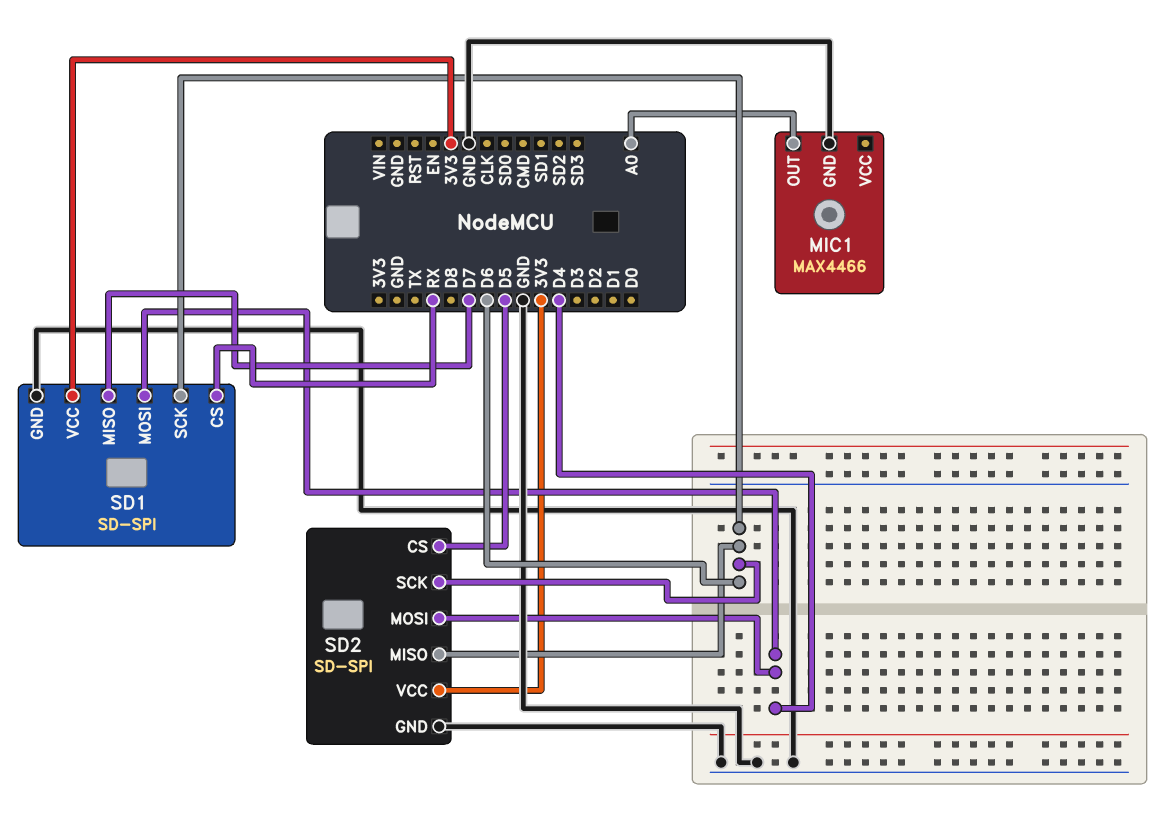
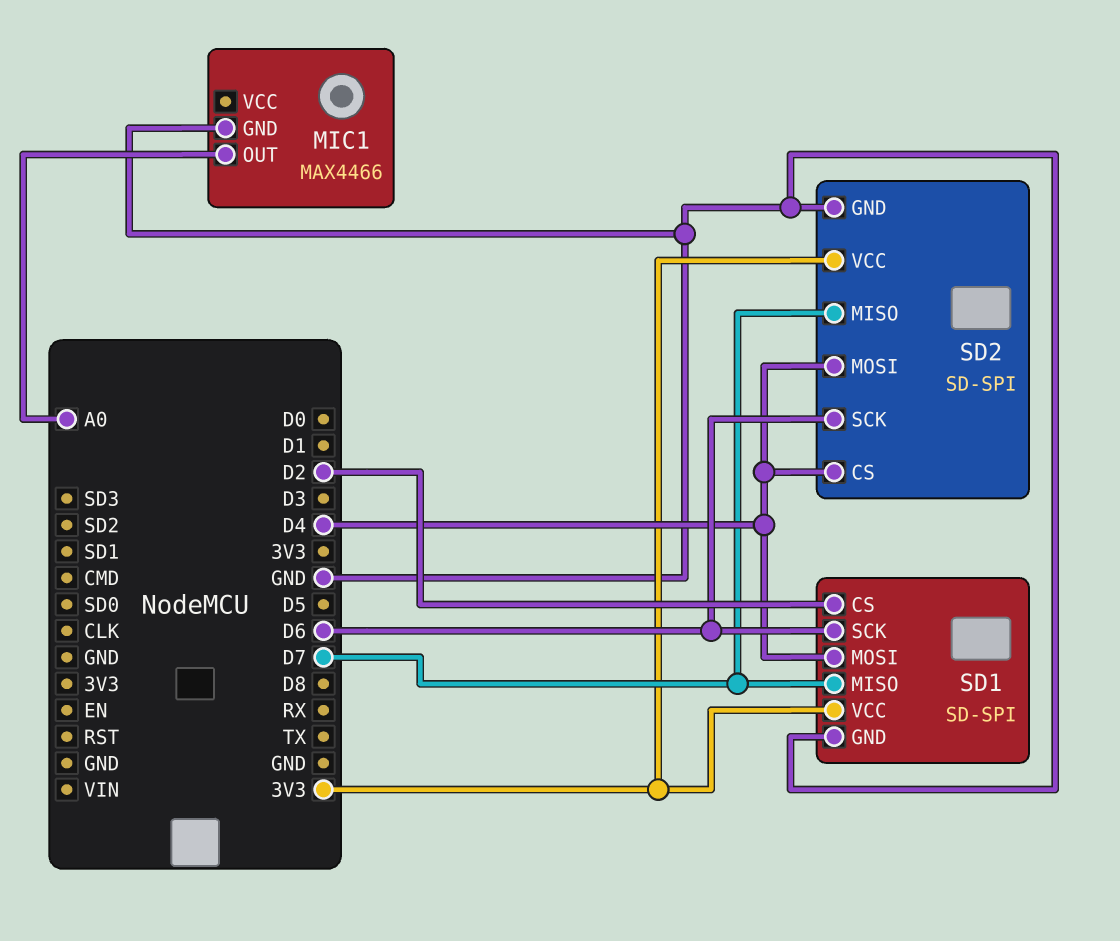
SD1 pin CS: RX -> D2
SD2 pin CS: D5 -> D4
SD2 pin MISO: D6 -> D7

